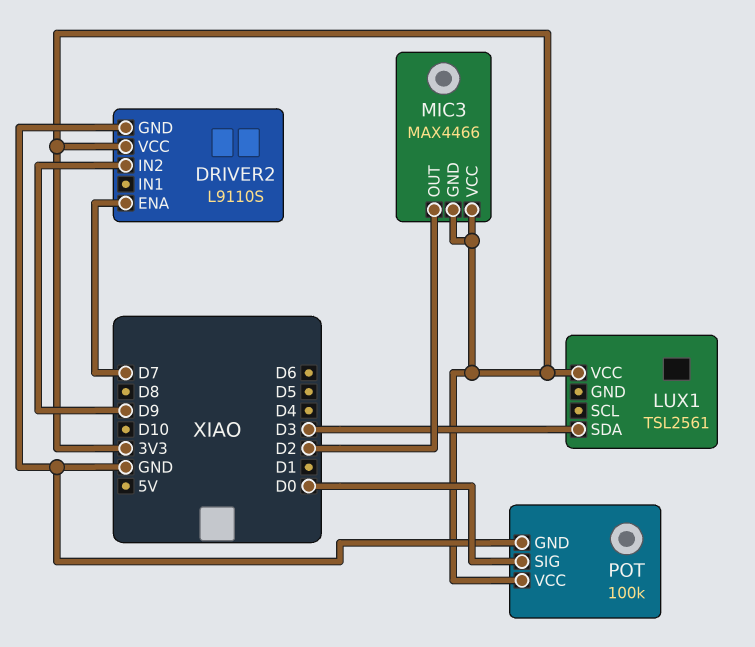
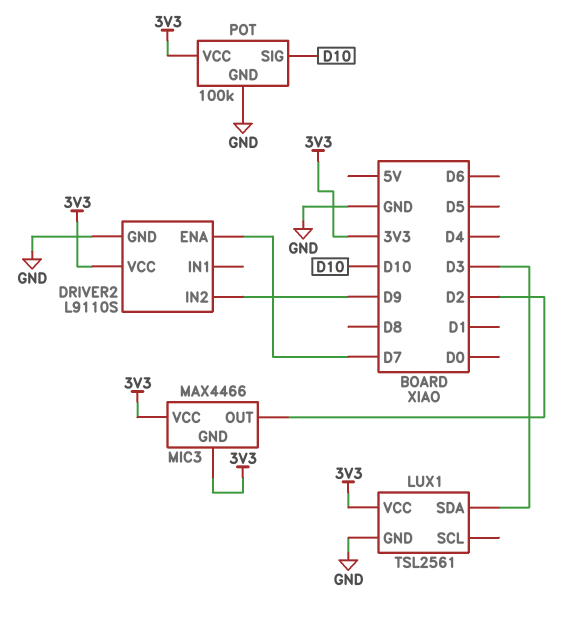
LUX1 pin GND: none -> GND
POT pin SIG: D0 -> D10

